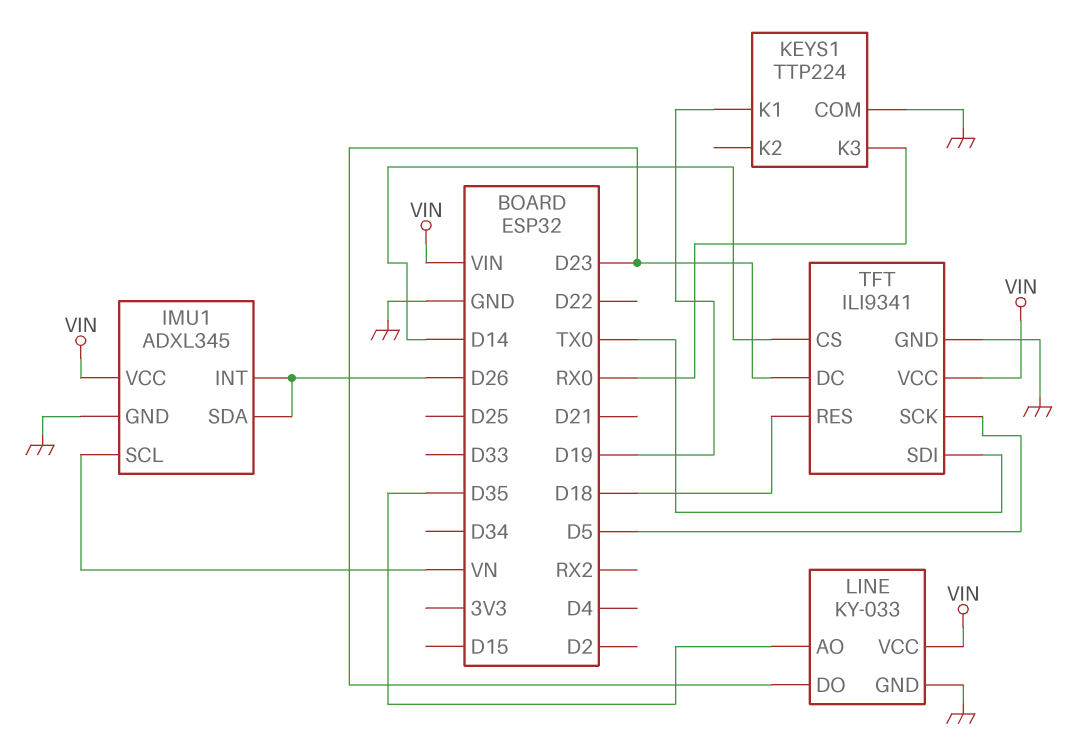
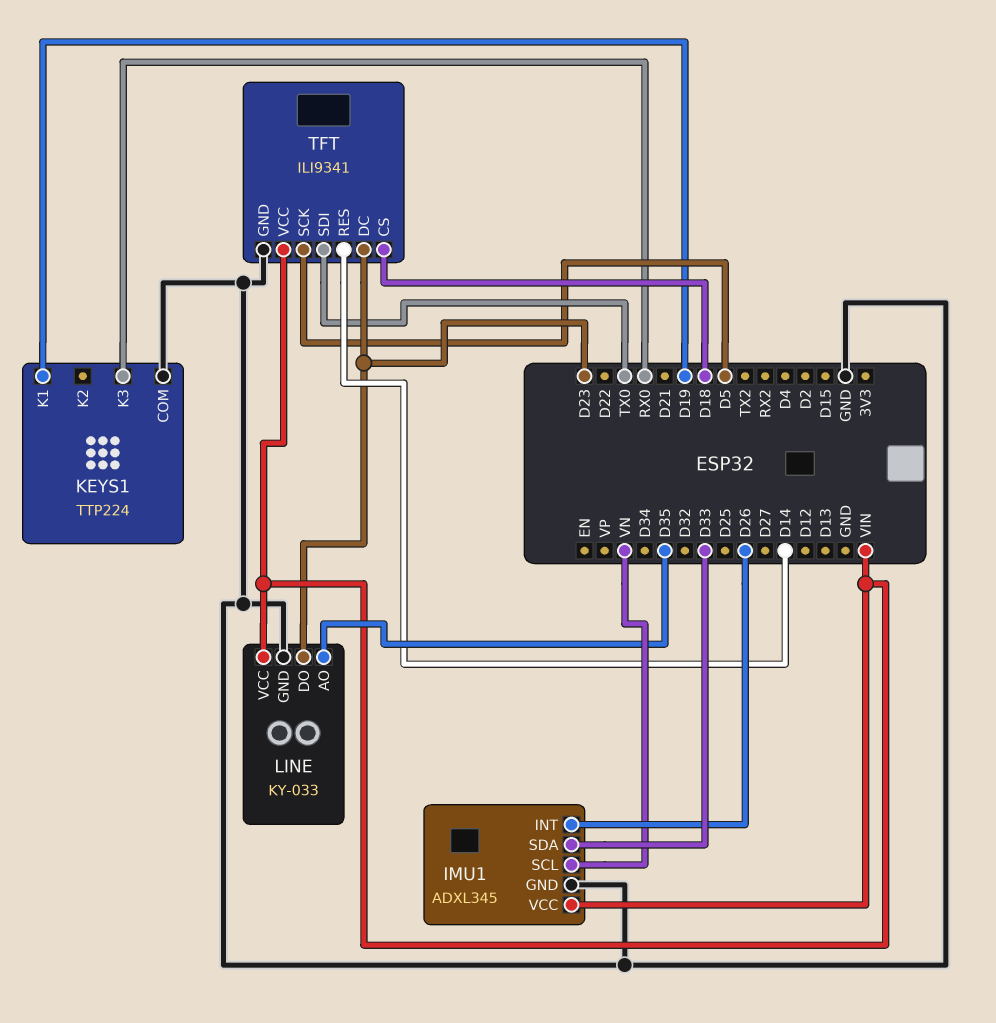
IMU1 pin SDA: D26 -> D33
TFT pin CS: D14 -> D18
TFT pin RES: D18 -> D14

